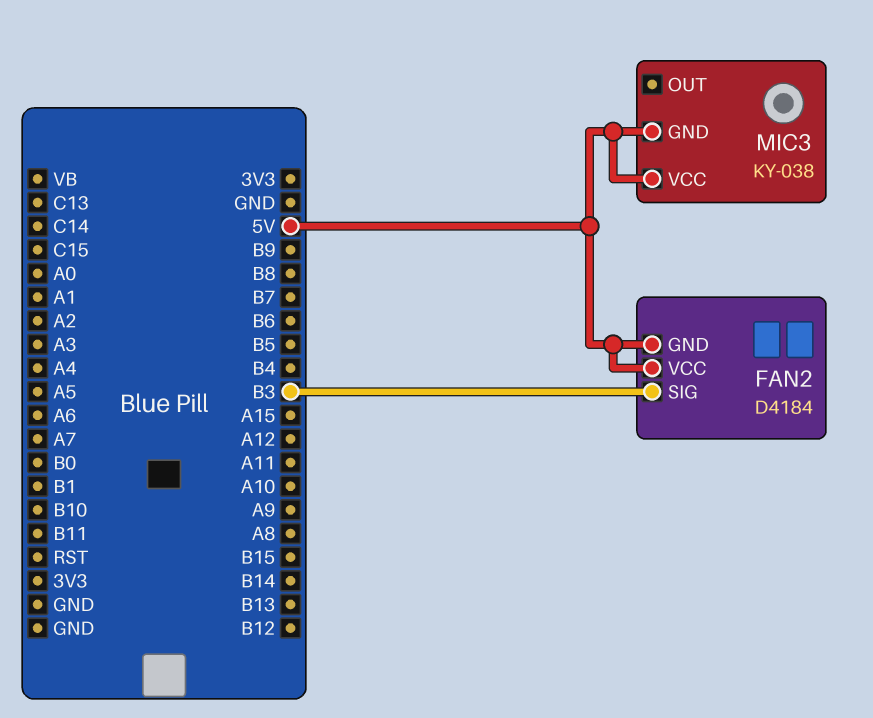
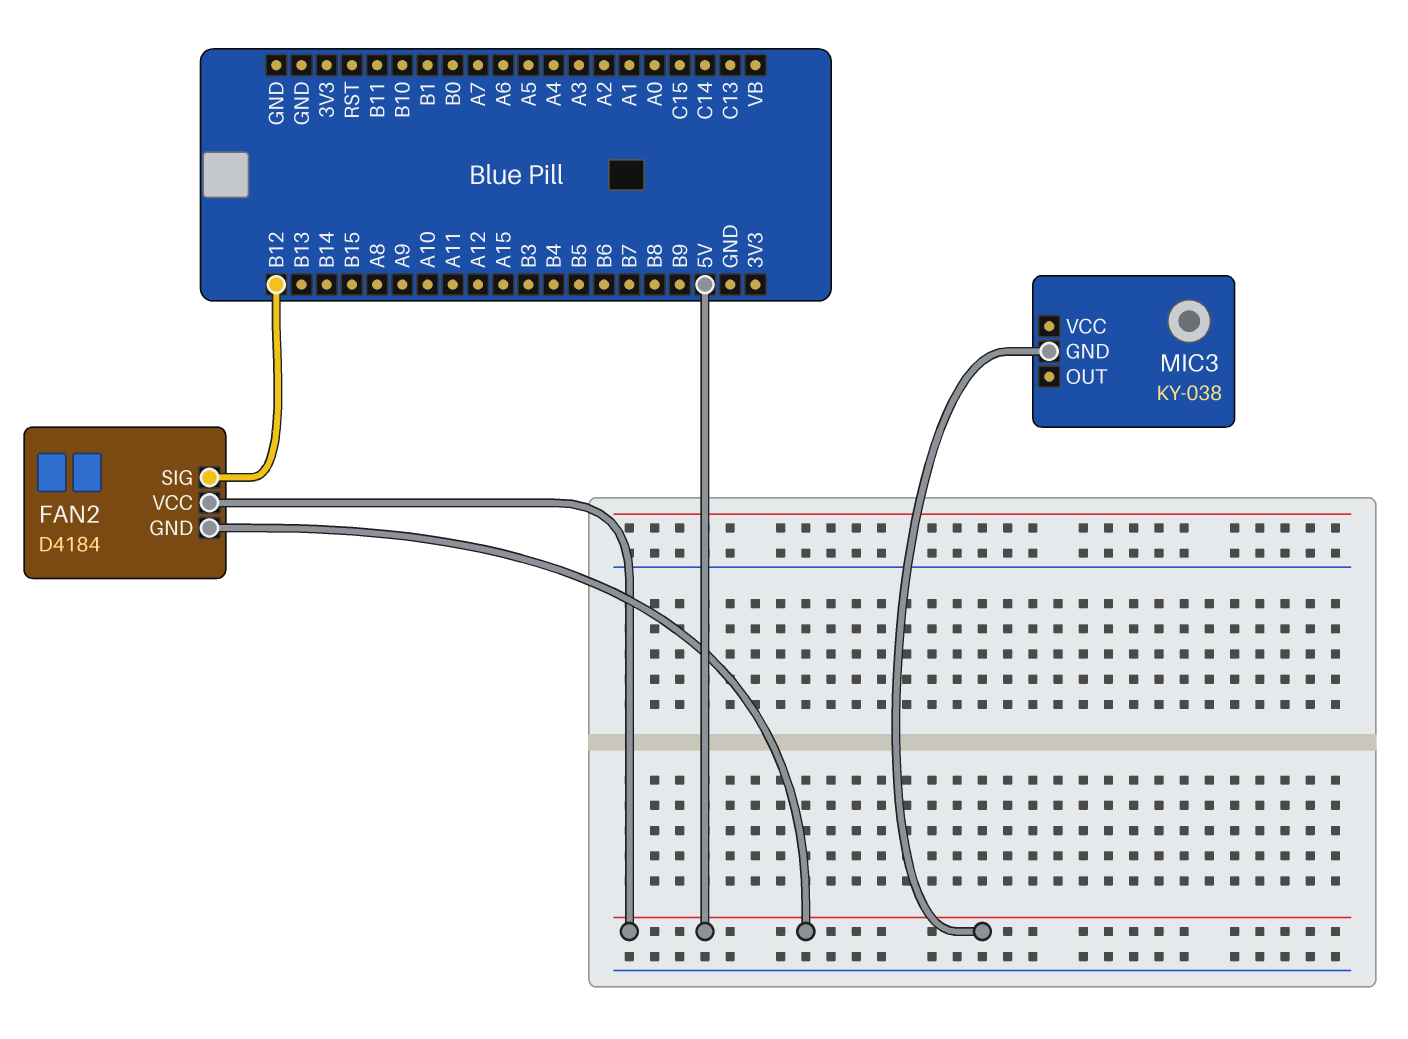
FAN2 pin SIG: B3 -> B12
MIC3 pin VCC: 5V -> none

